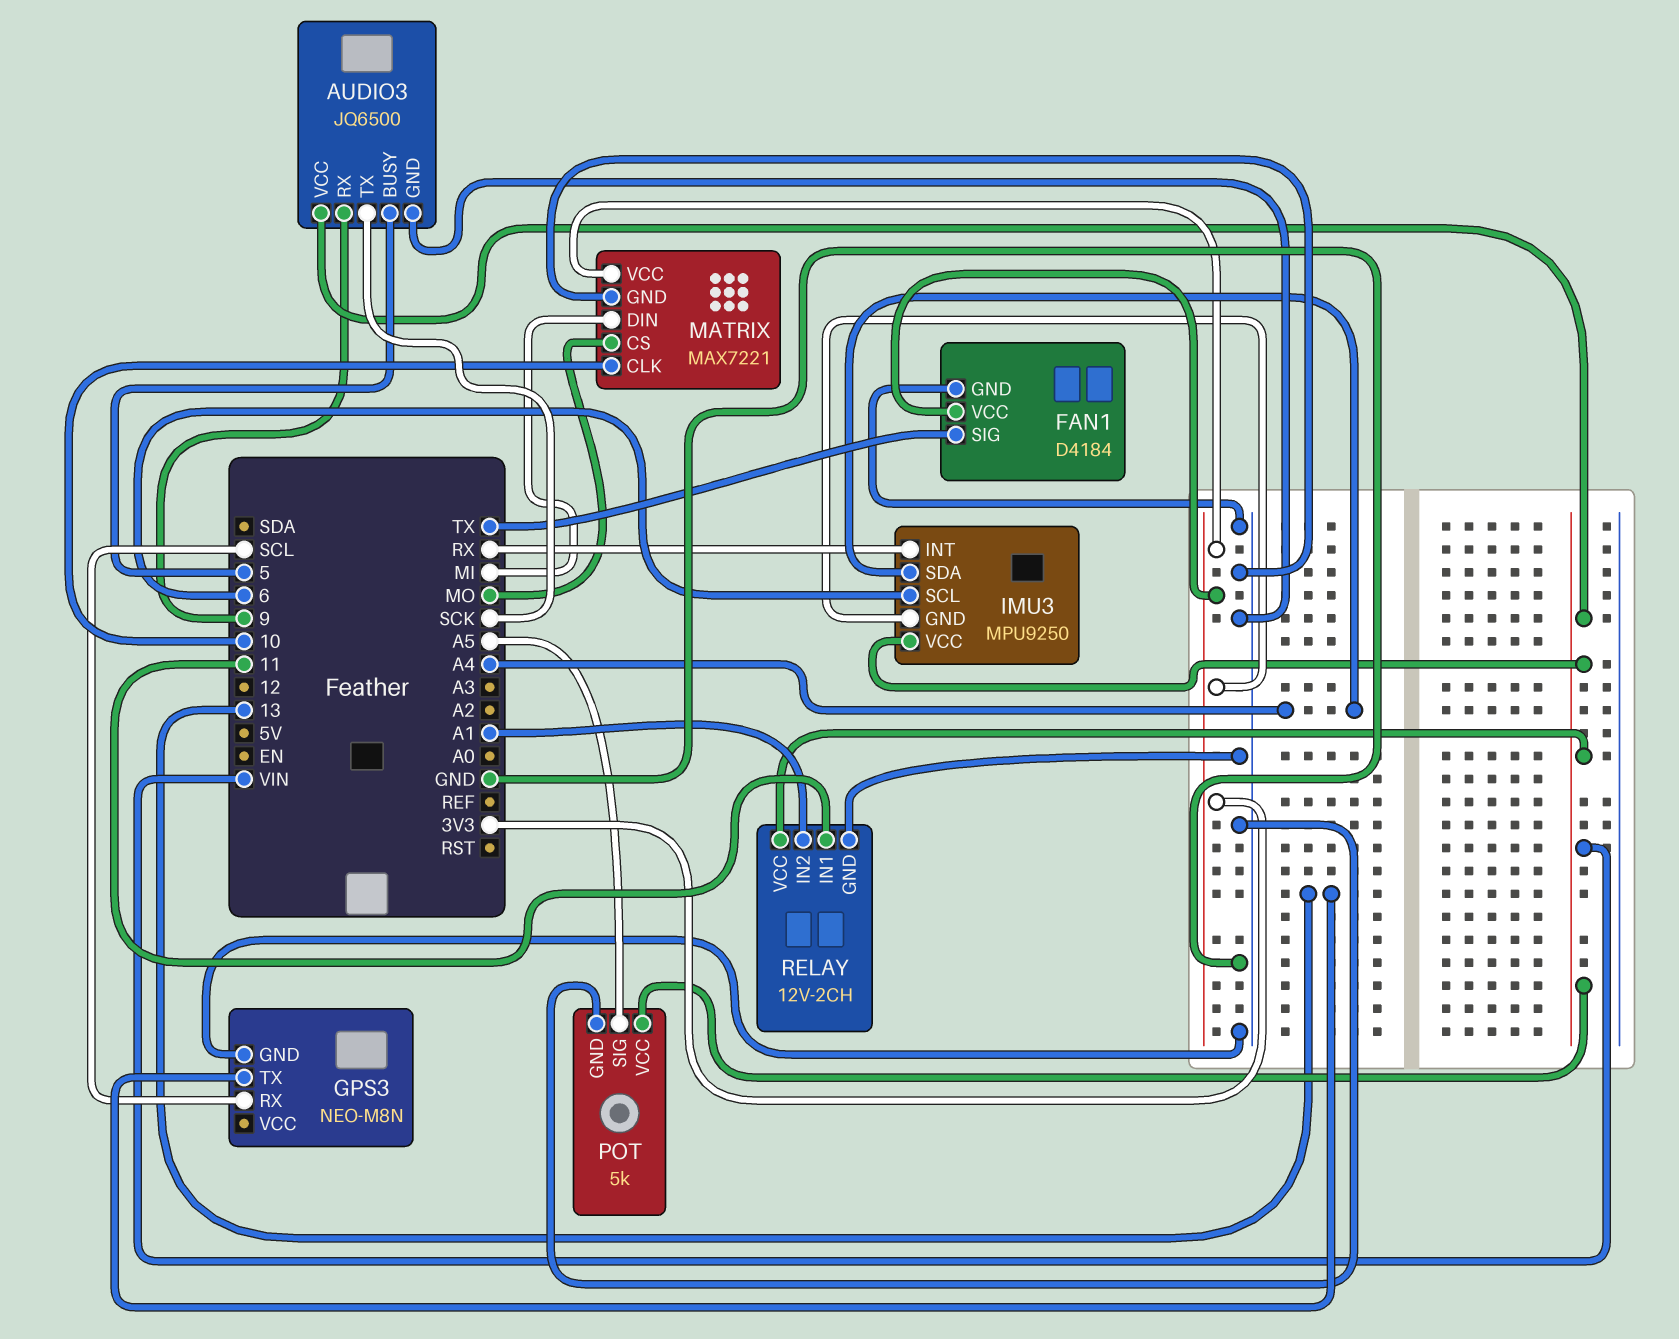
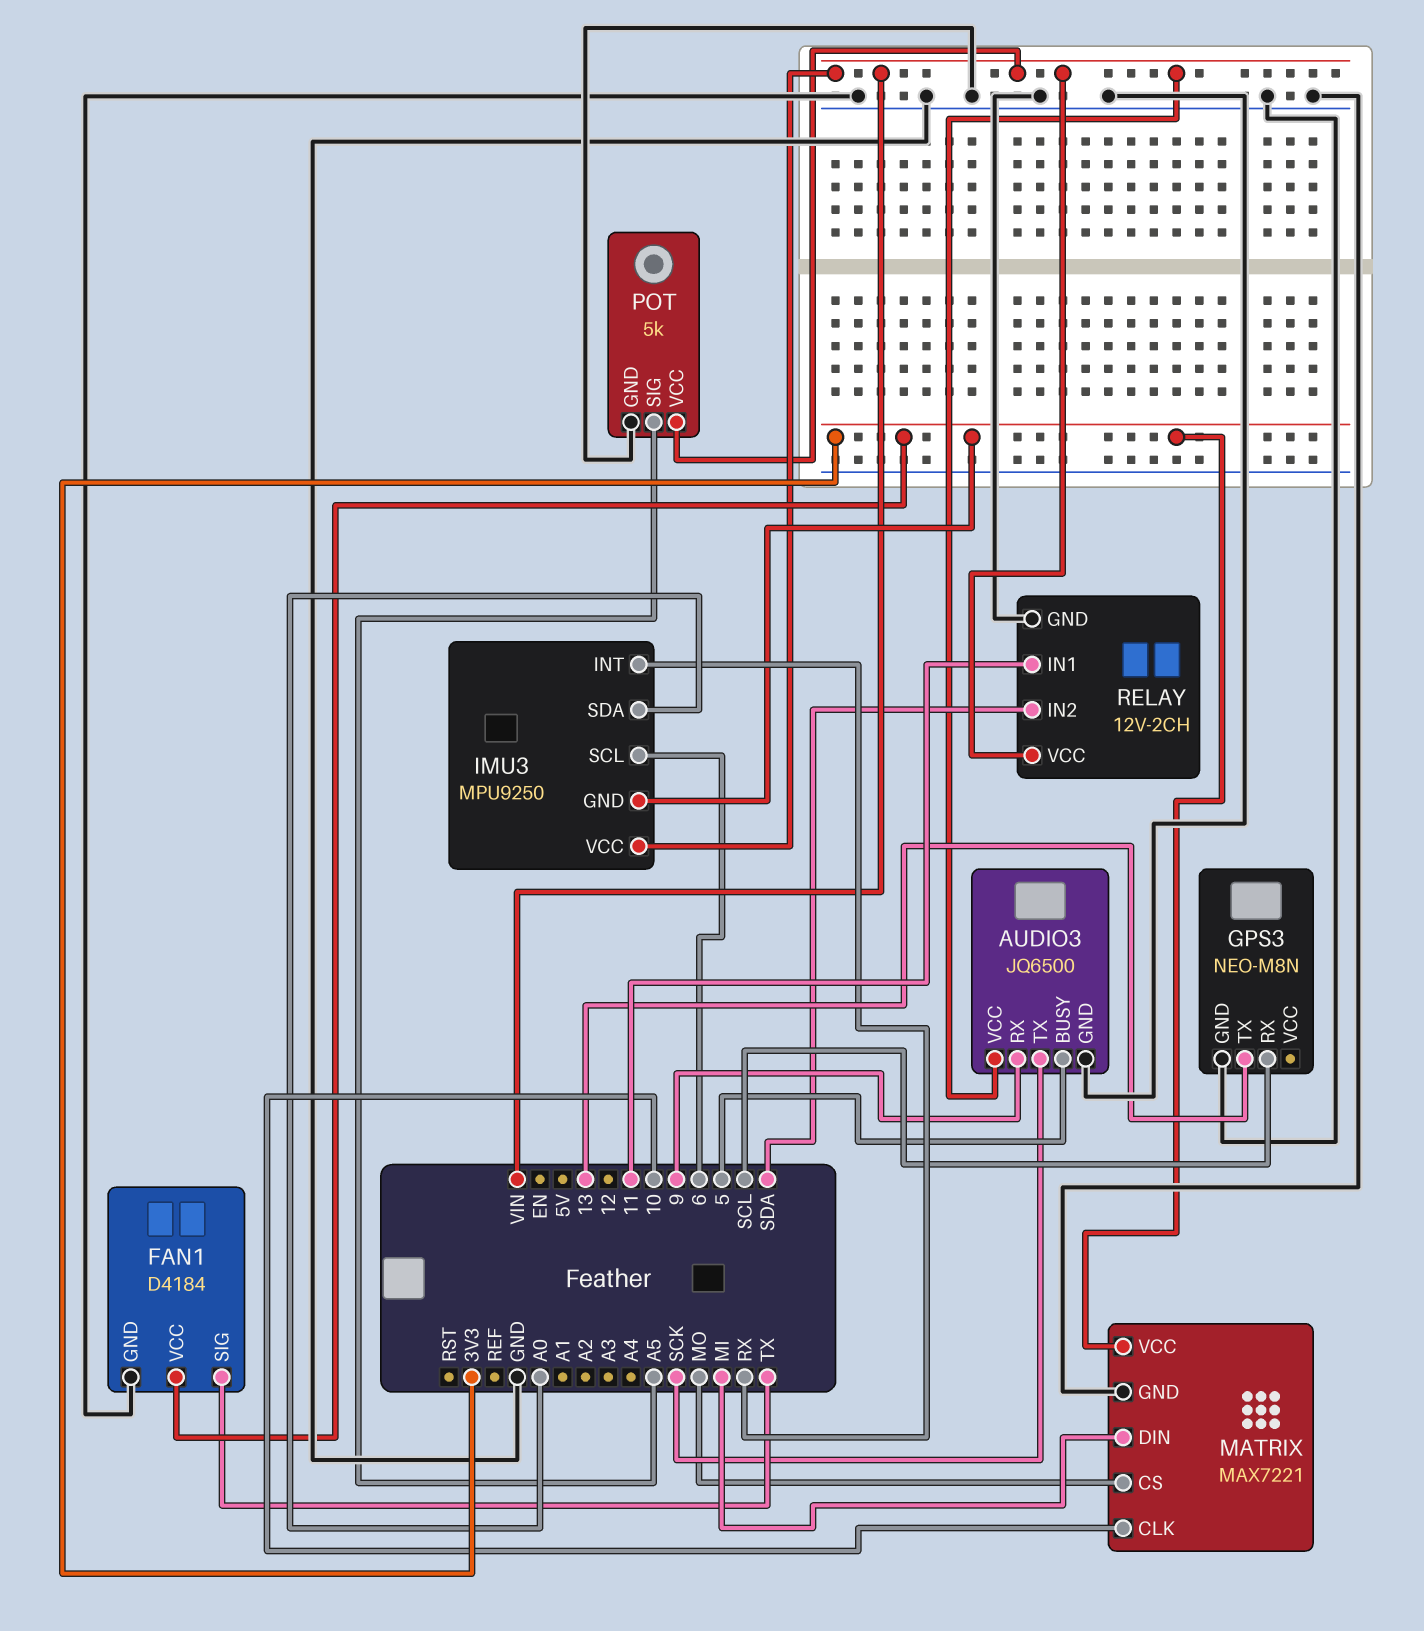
IMU3 pin SDA: A4 -> A0
RELAY pin IN2: A1 -> SDA

